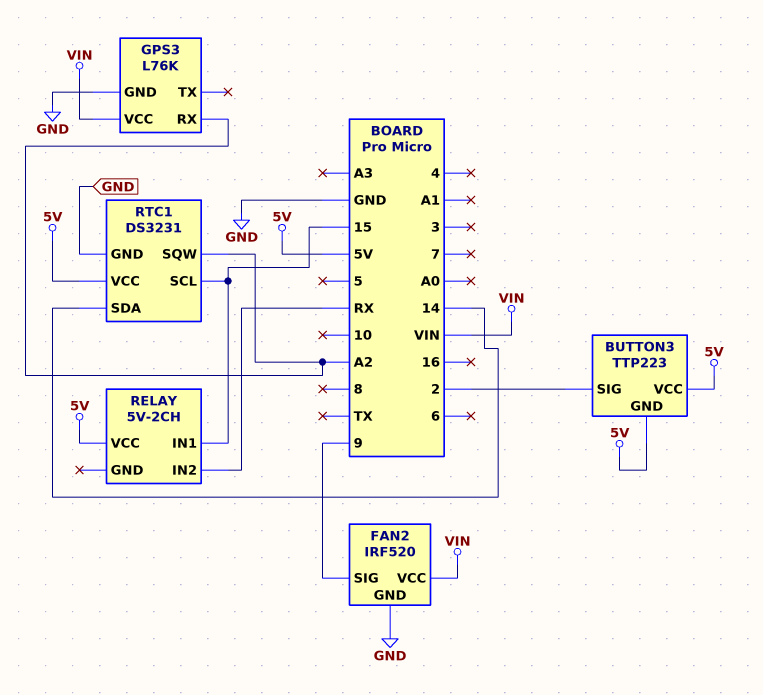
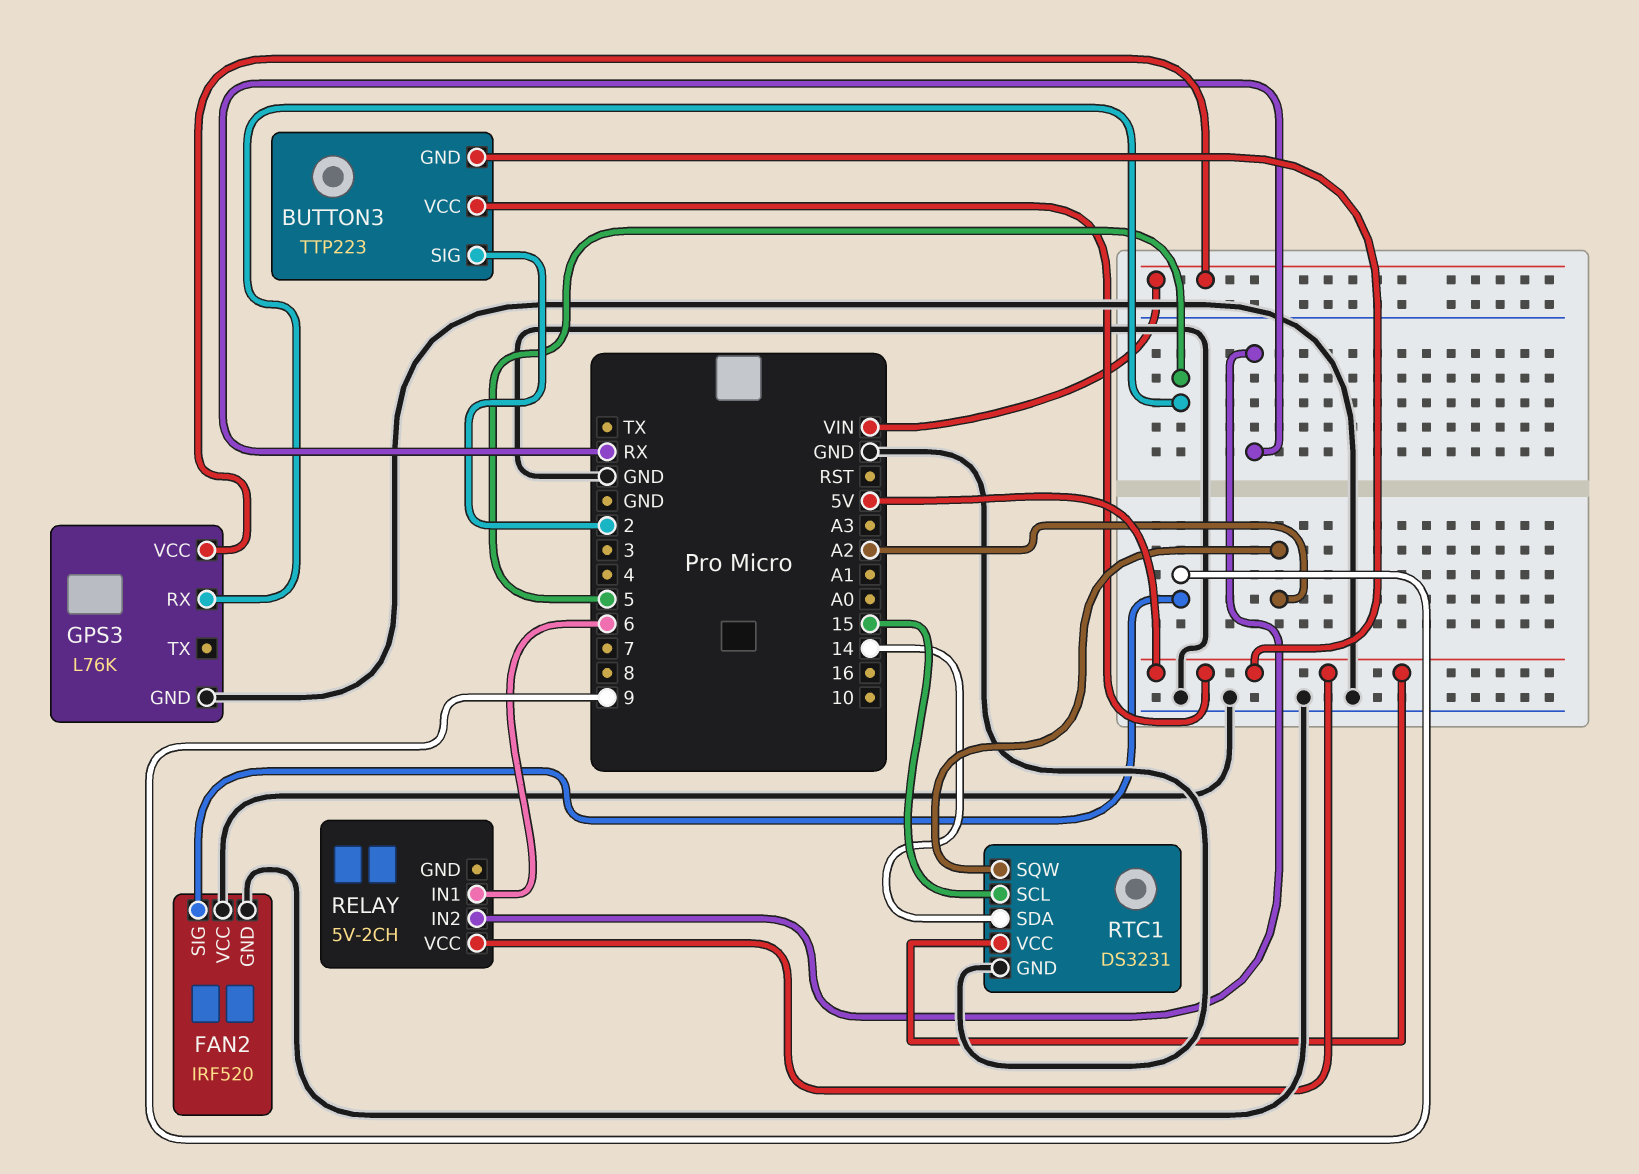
FAN2 pin VCC: VIN -> GND
GPS3 pin RX: A2 -> 5
RELAY pin IN1: 15 -> 6

